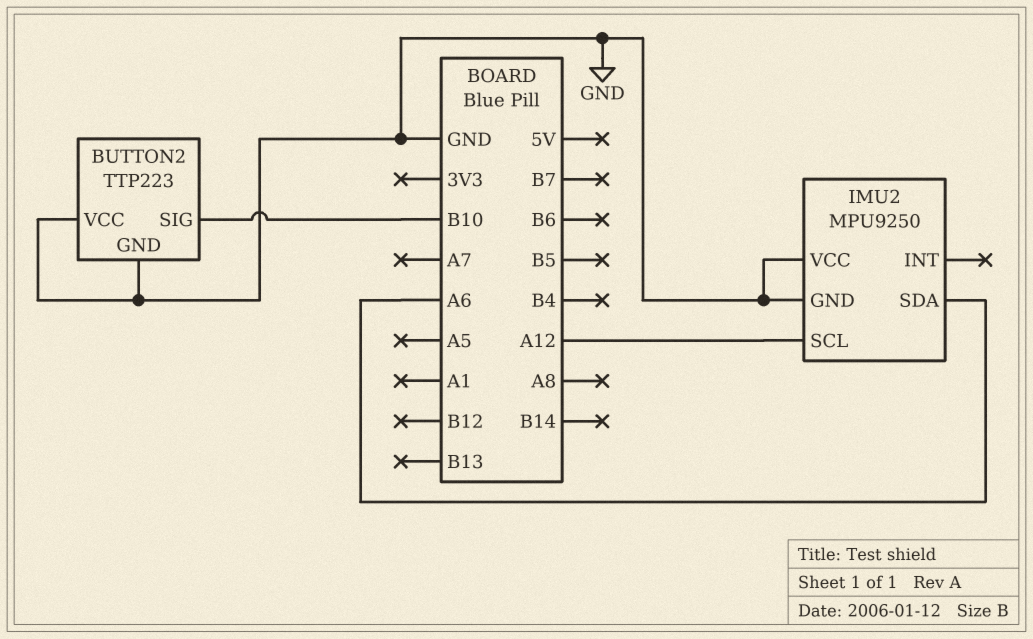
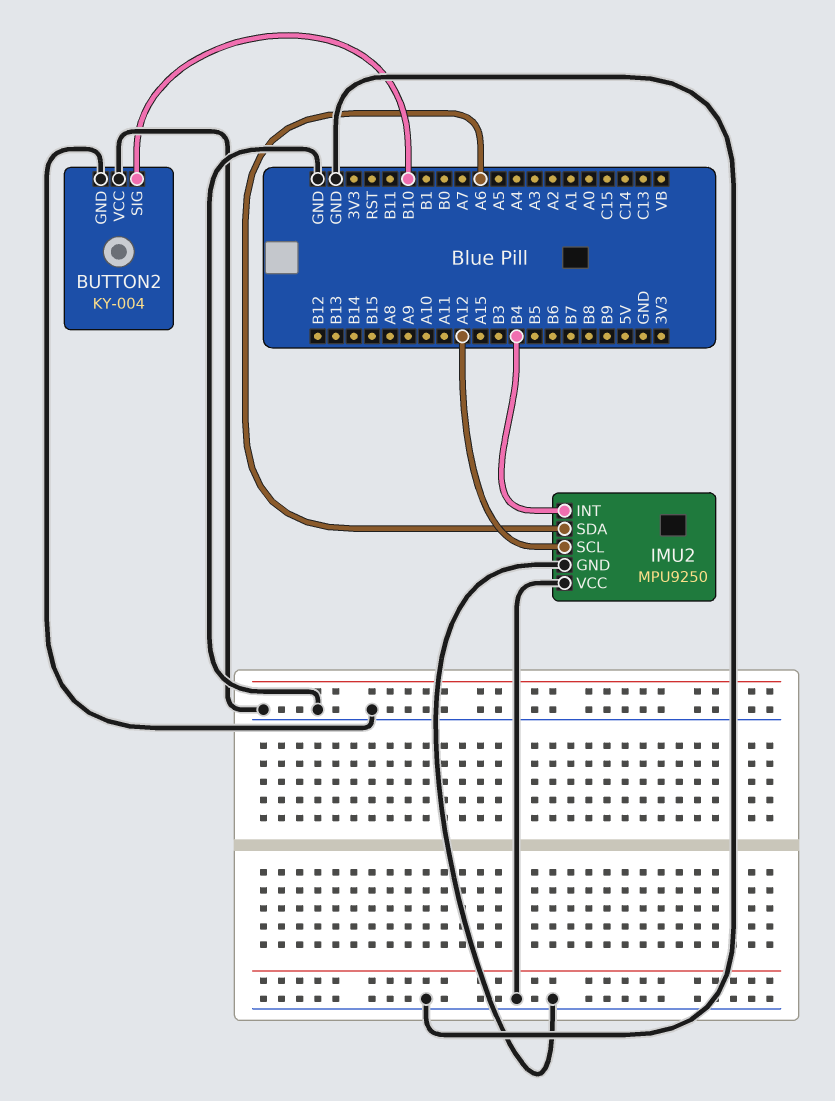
BUTTON2: TTP223 -> KY-004
IMU2 pin INT: none -> B4

